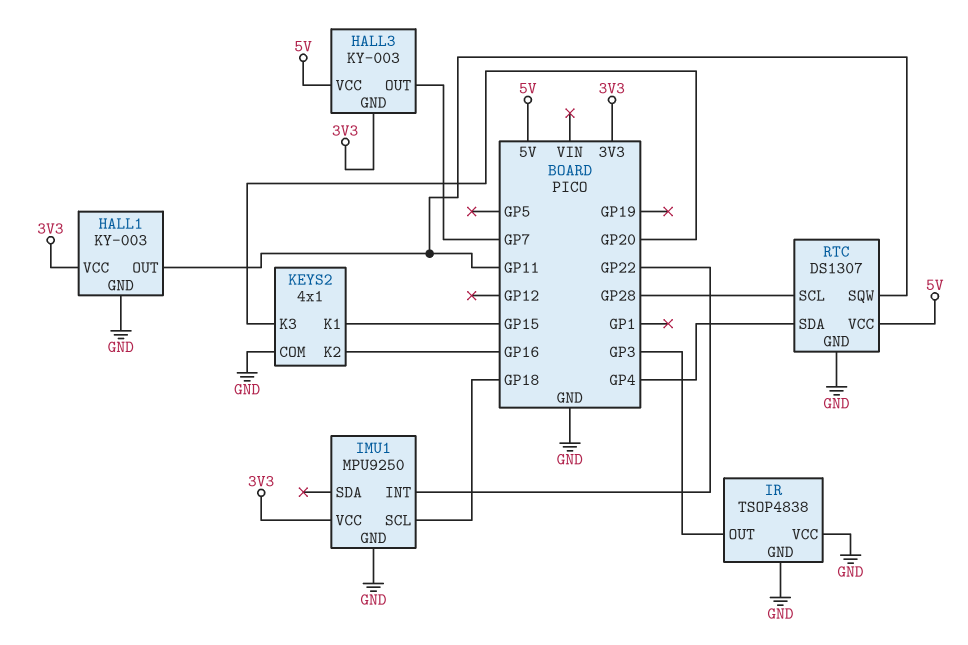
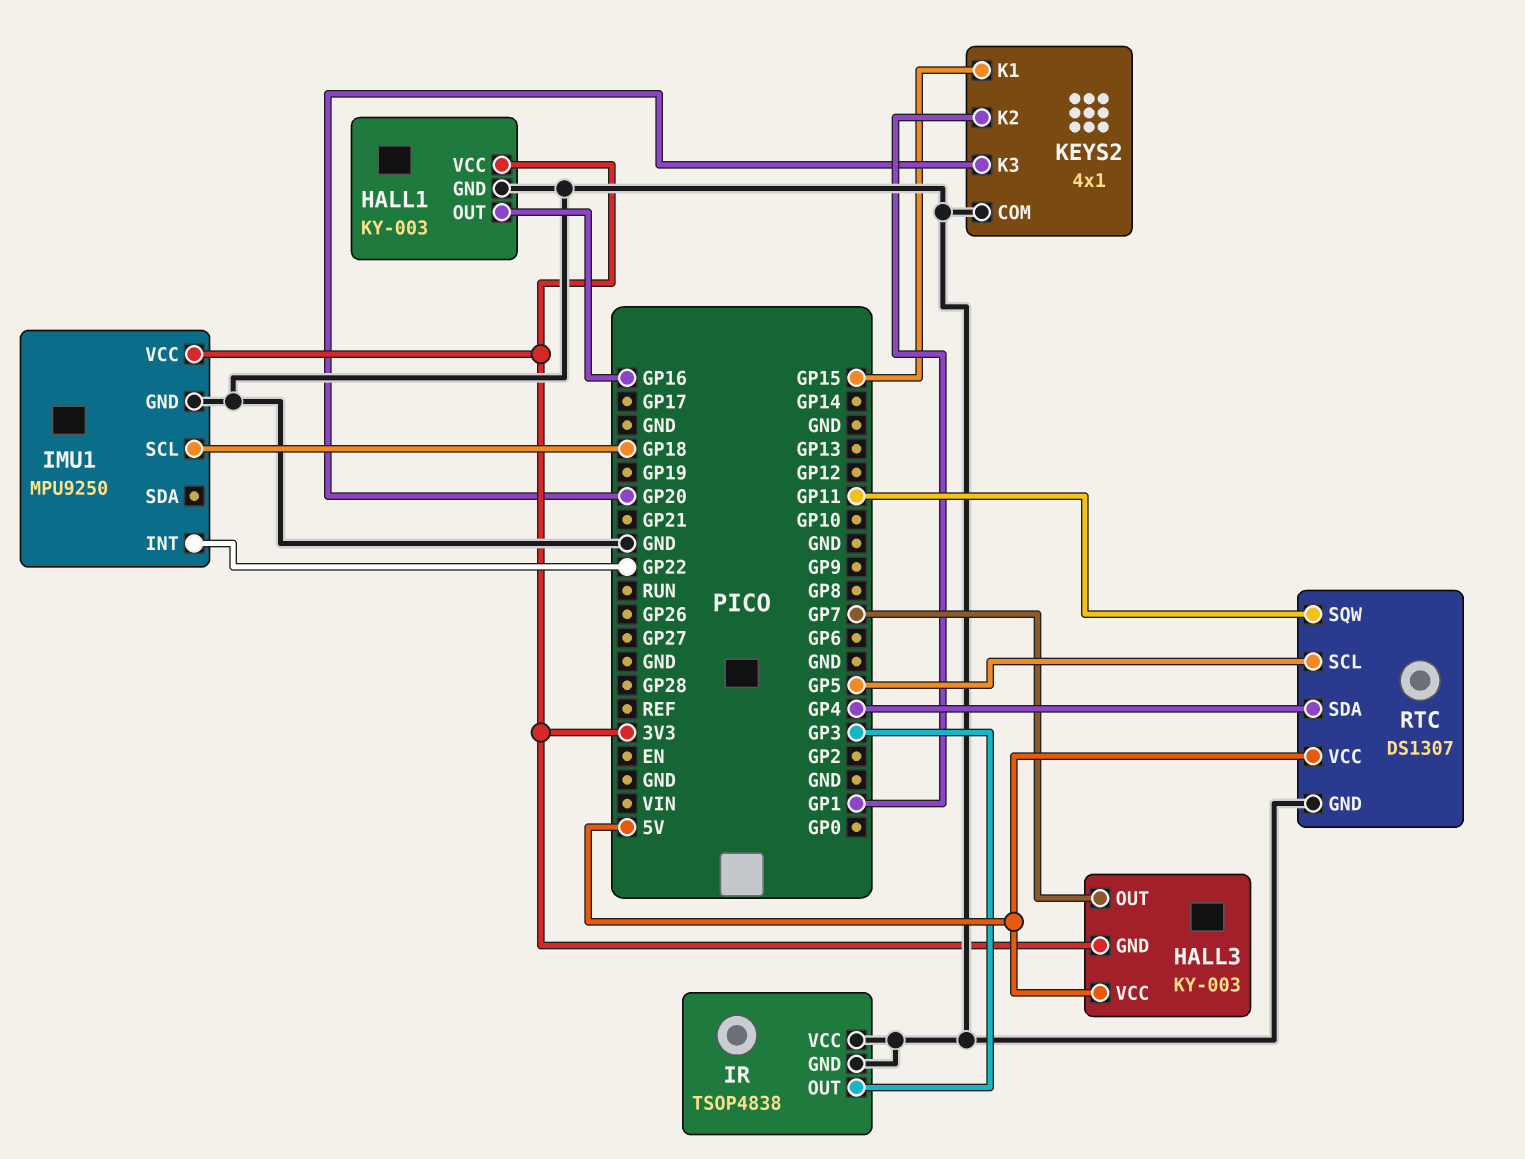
HALL1 pin OUT: GP11 -> GP16
KEYS2 pin K2: GP16 -> GP1
RTC pin SCL: GP28 -> GP5

